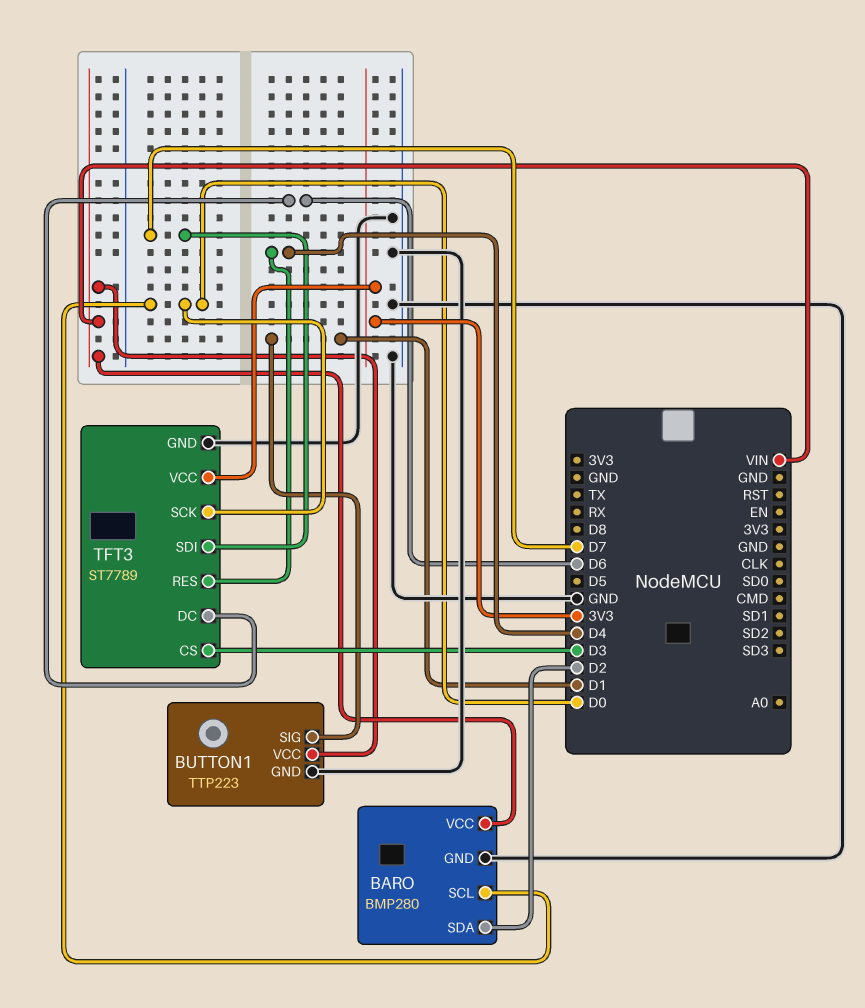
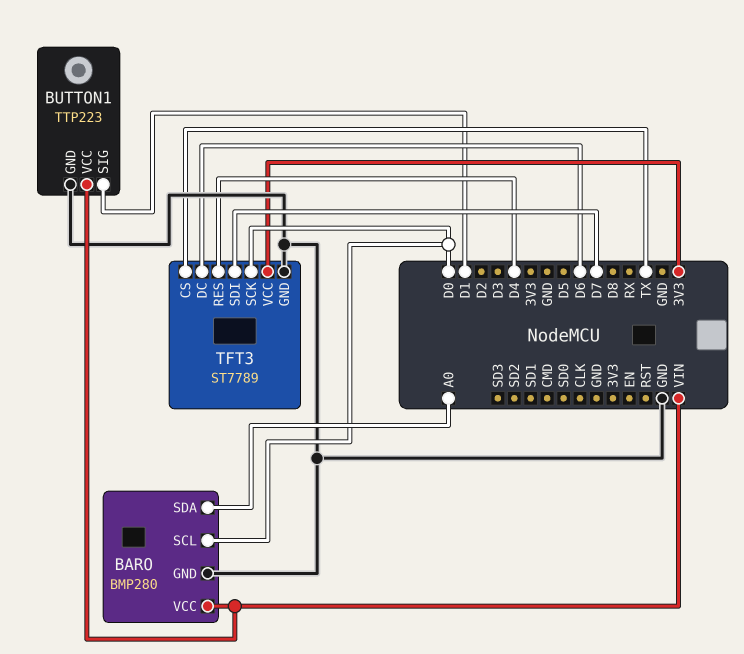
BARO pin SDA: D2 -> A0
TFT3 pin CS: D3 -> TX

